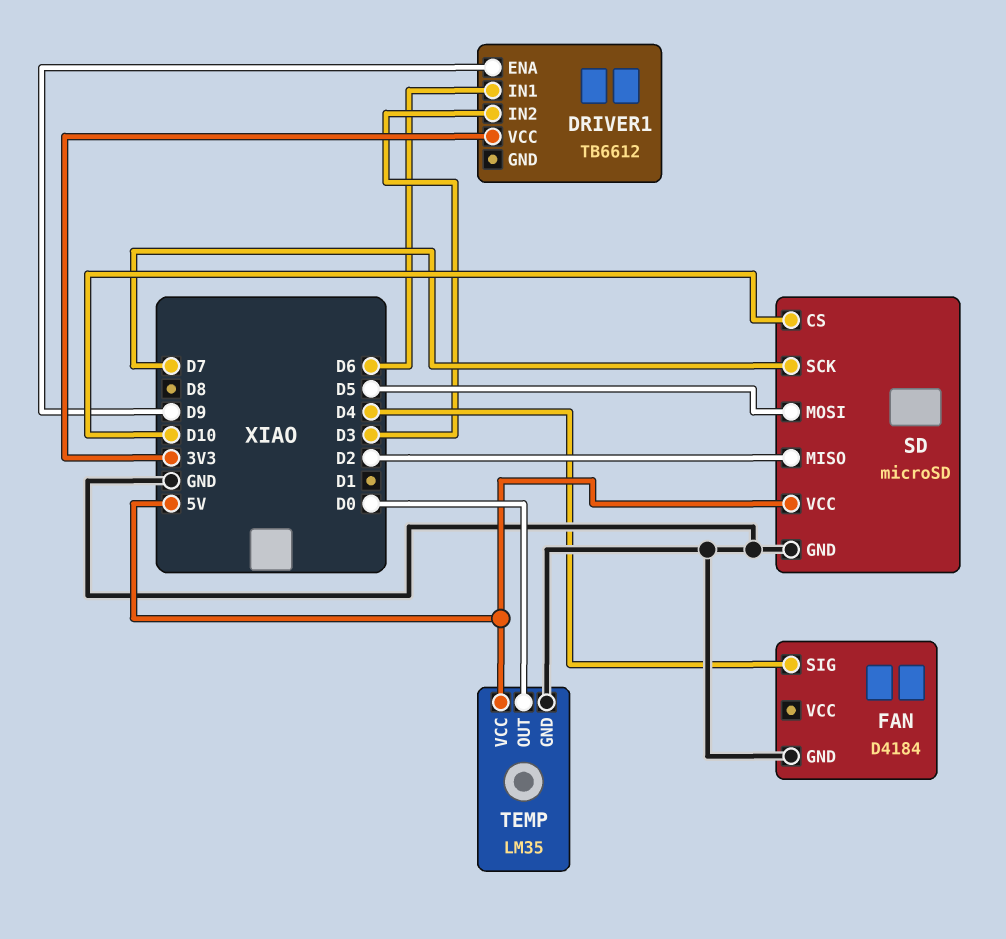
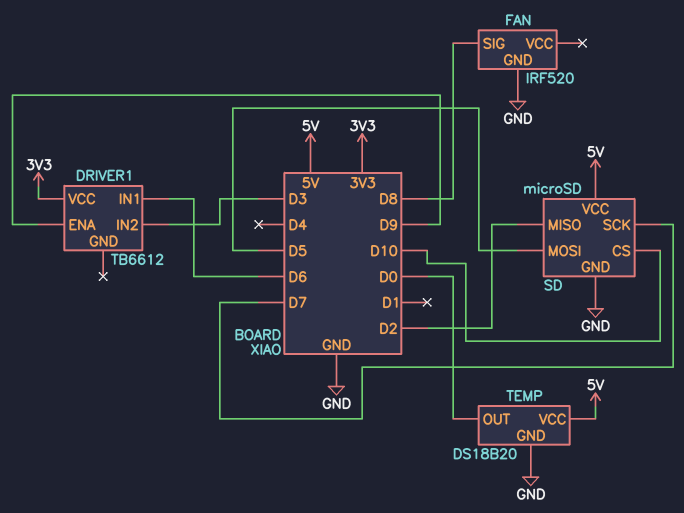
FAN: D4184 -> IRF520
FAN pin SIG: D4 -> D8
TEMP: LM35 -> DS18B20

